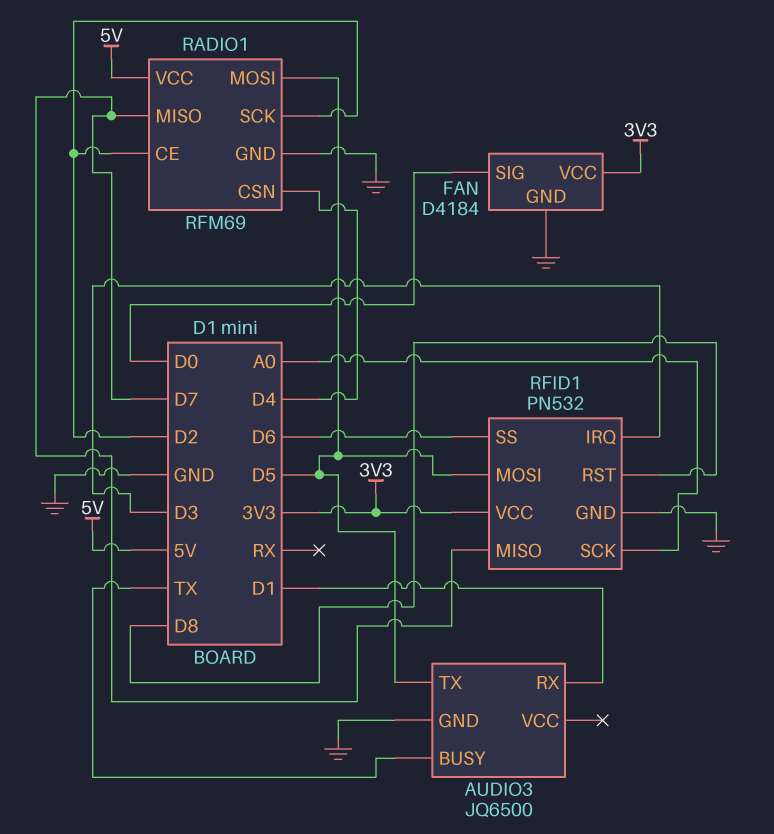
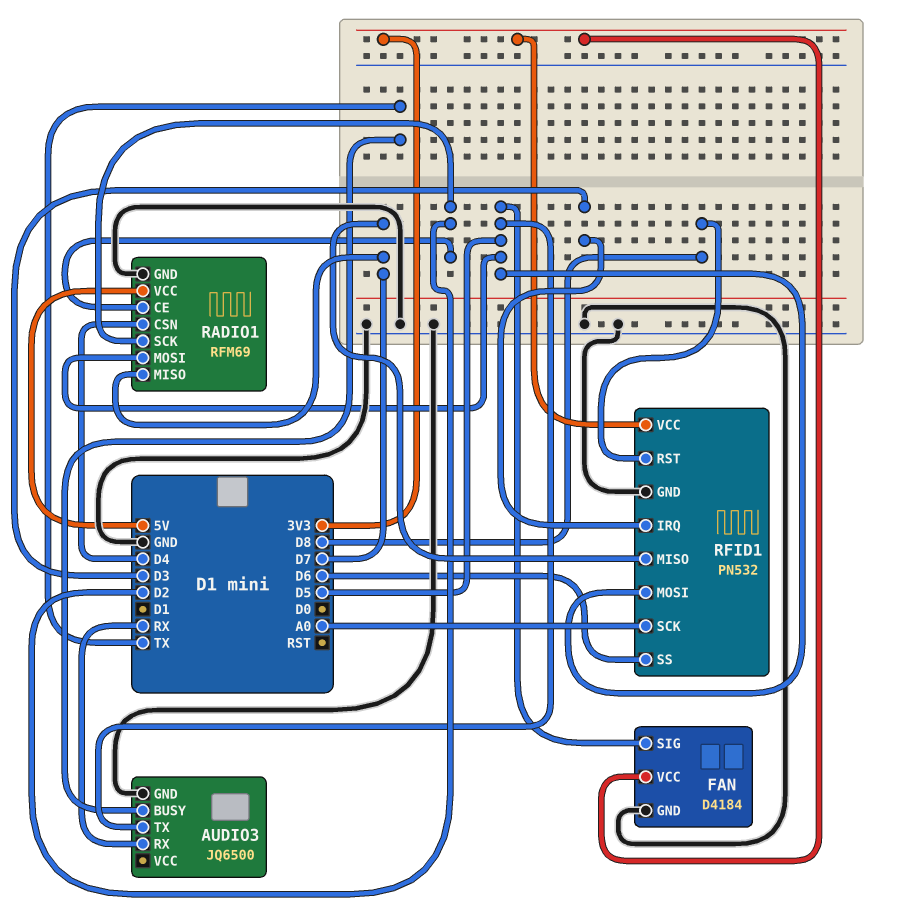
AUDIO3 pin RX: D1 -> RX
FAN pin SIG: D0 -> D5

